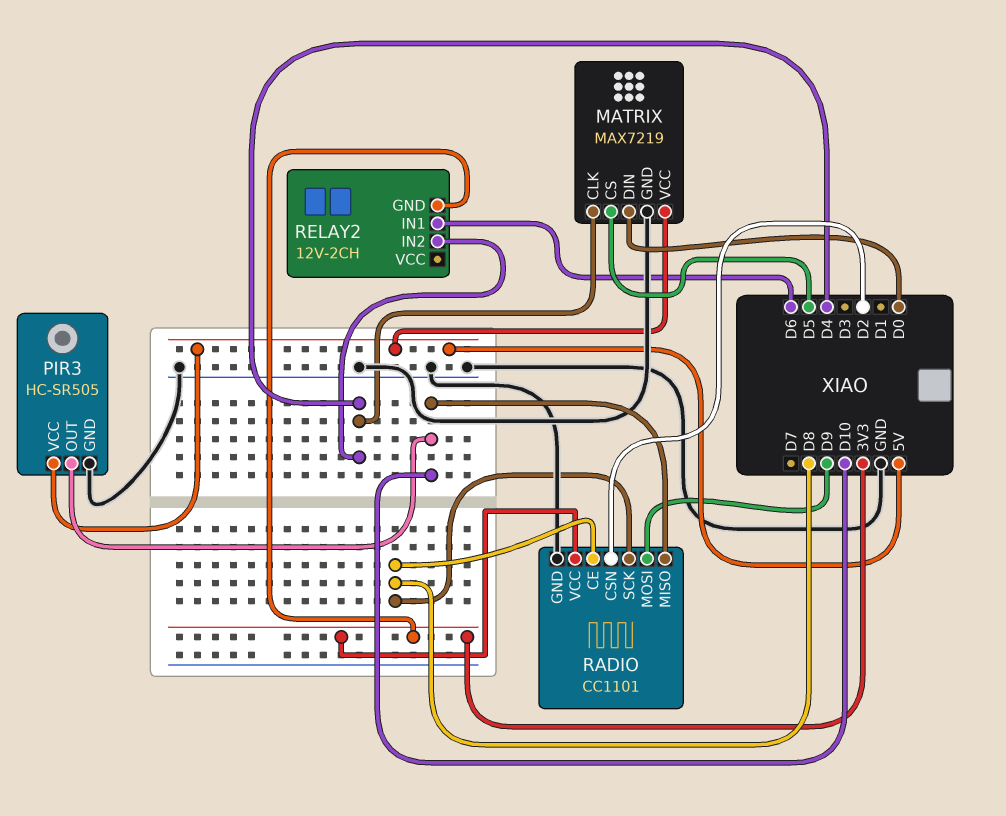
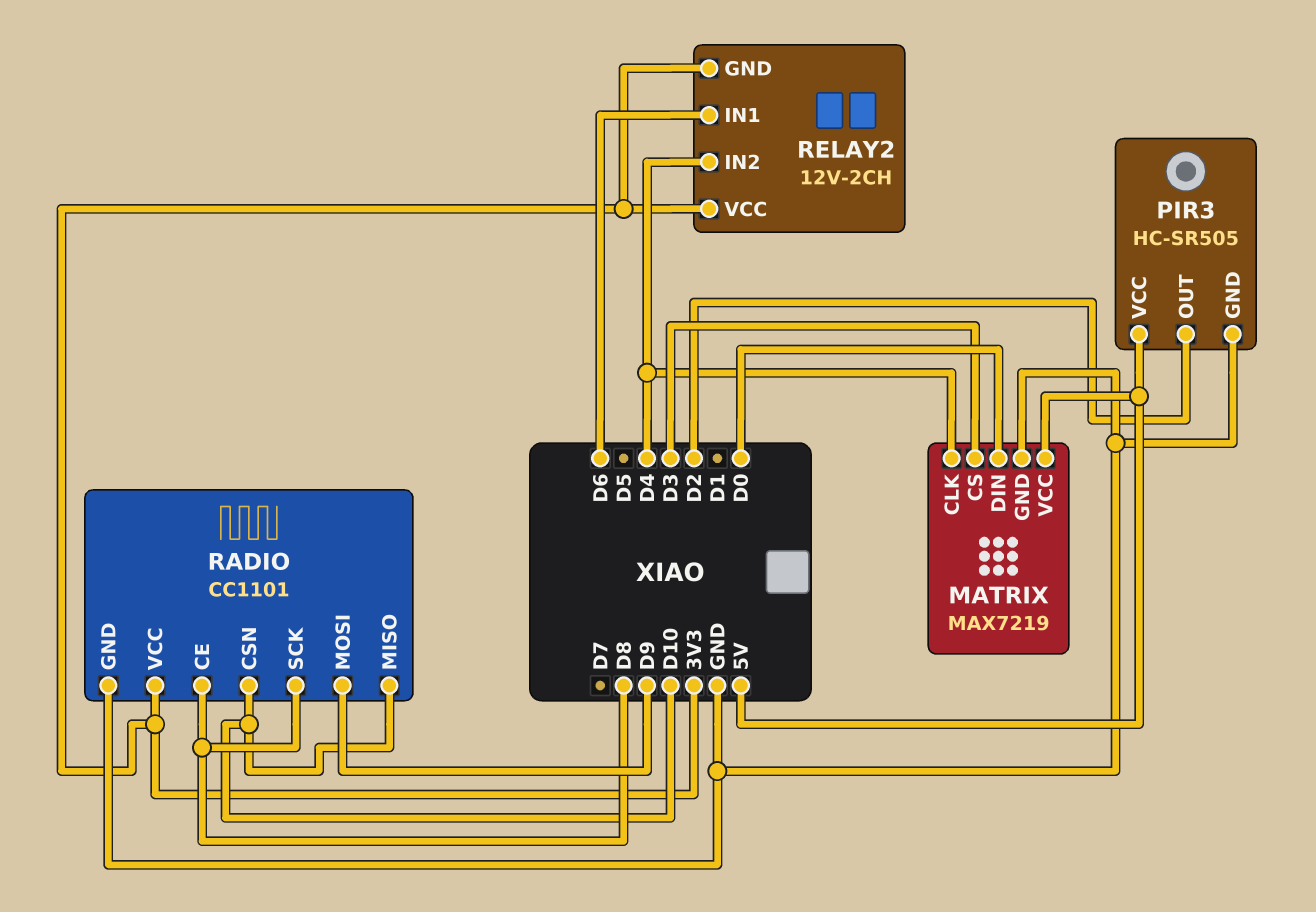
MATRIX pin CS: D5 -> D3
PIR3 pin OUT: D10 -> D2
RADIO pin CSN: D2 -> D10
RELAY2 pin VCC: none -> 3V3

